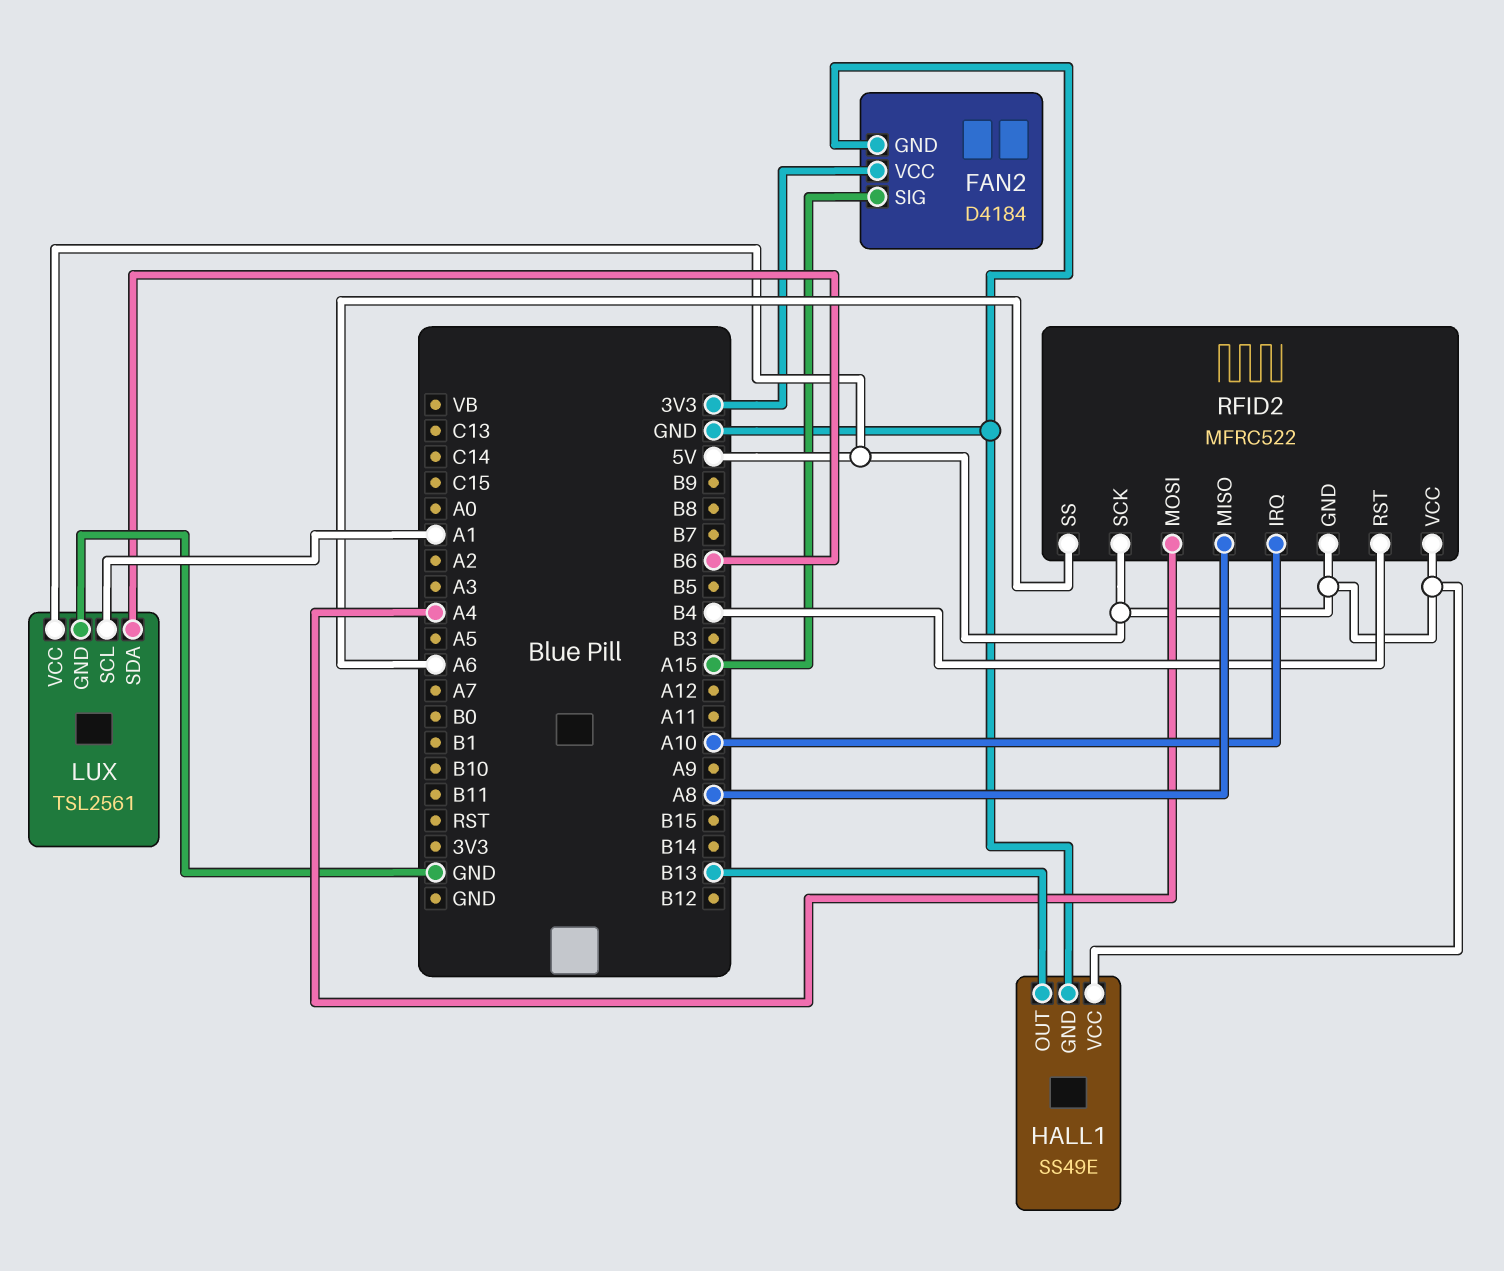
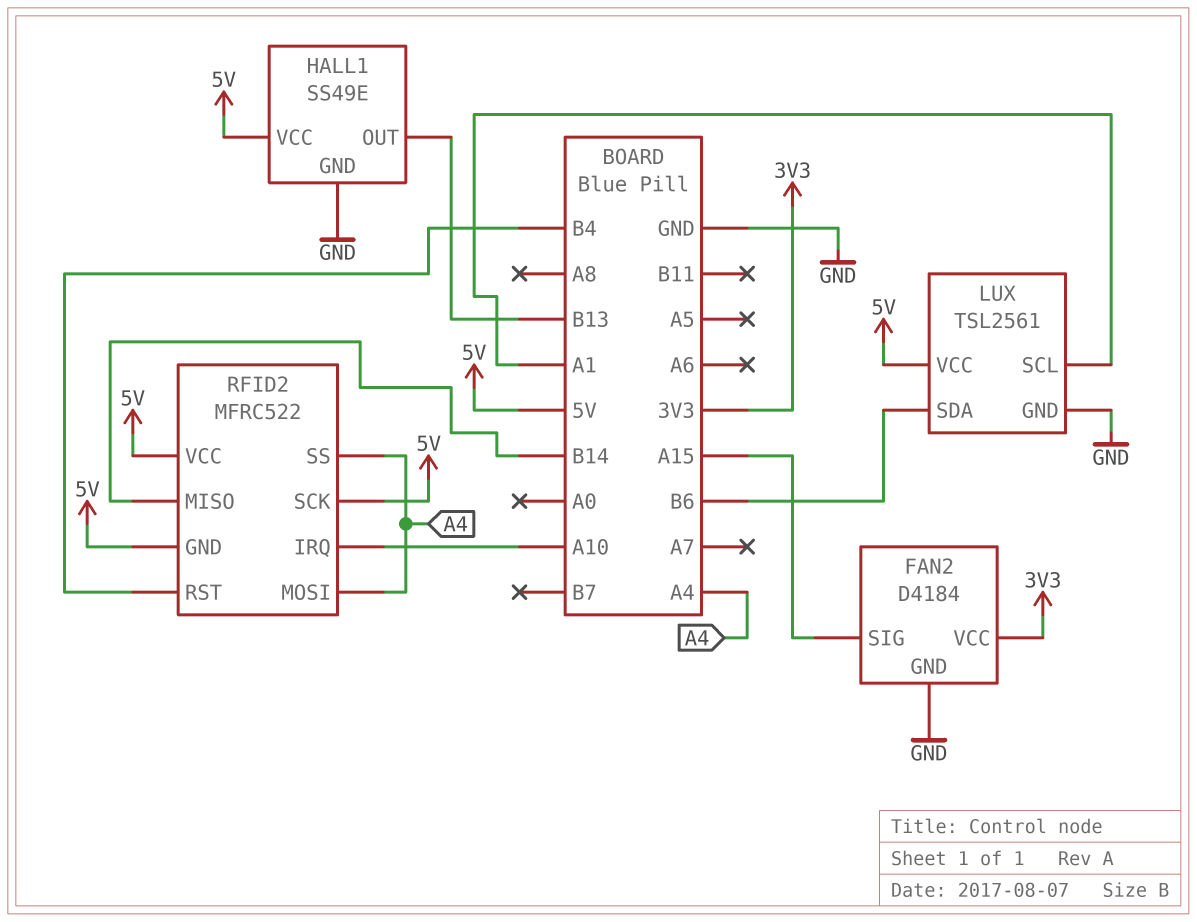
RFID2 pin MISO: A8 -> B14
RFID2 pin SS: A6 -> A4

